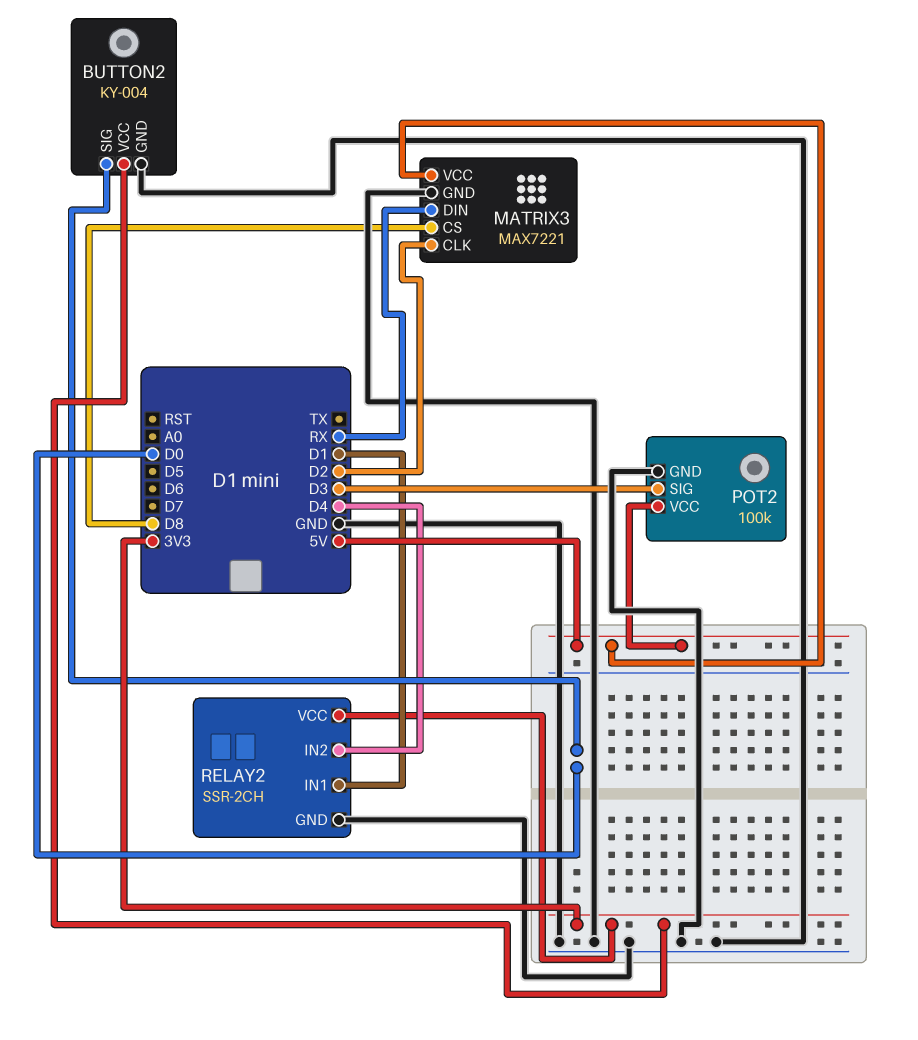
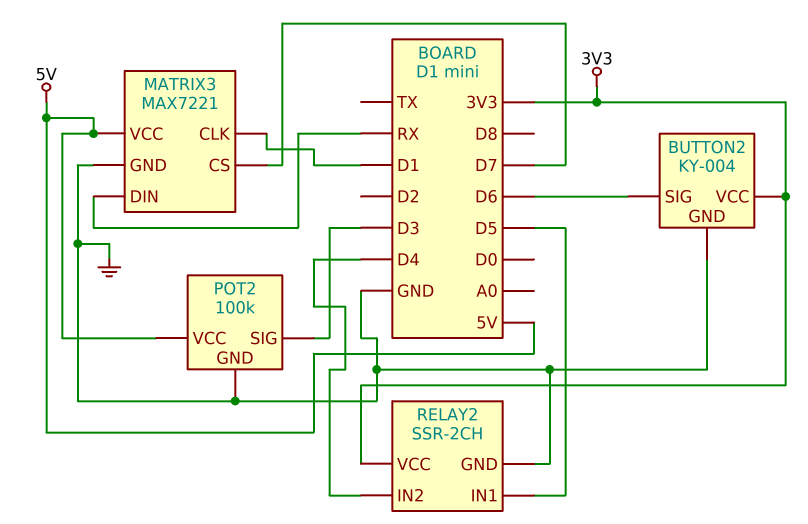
BUTTON2 pin SIG: D0 -> D6
MATRIX3 pin CLK: D2 -> D1
MATRIX3 pin CS: D8 -> D7
RELAY2 pin IN1: D1 -> D5

